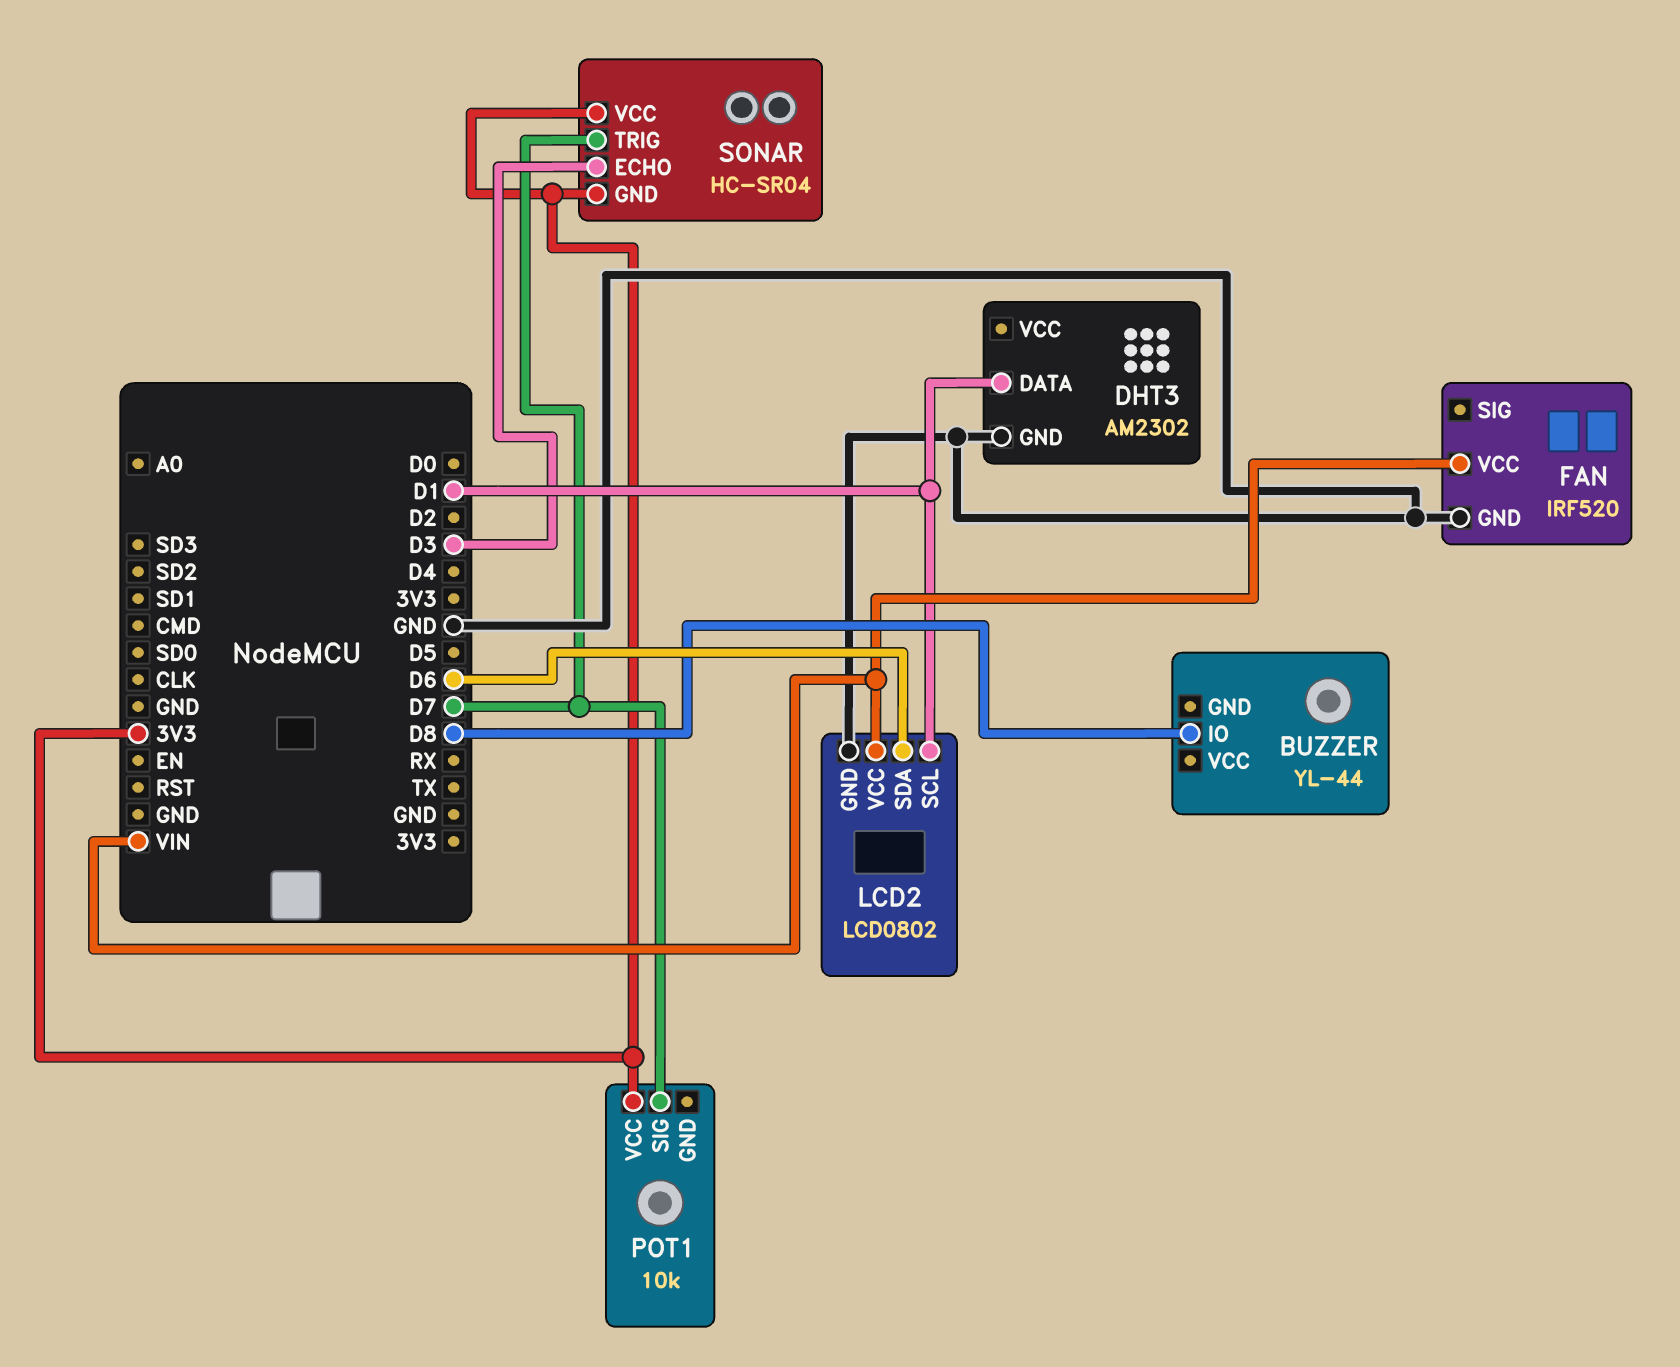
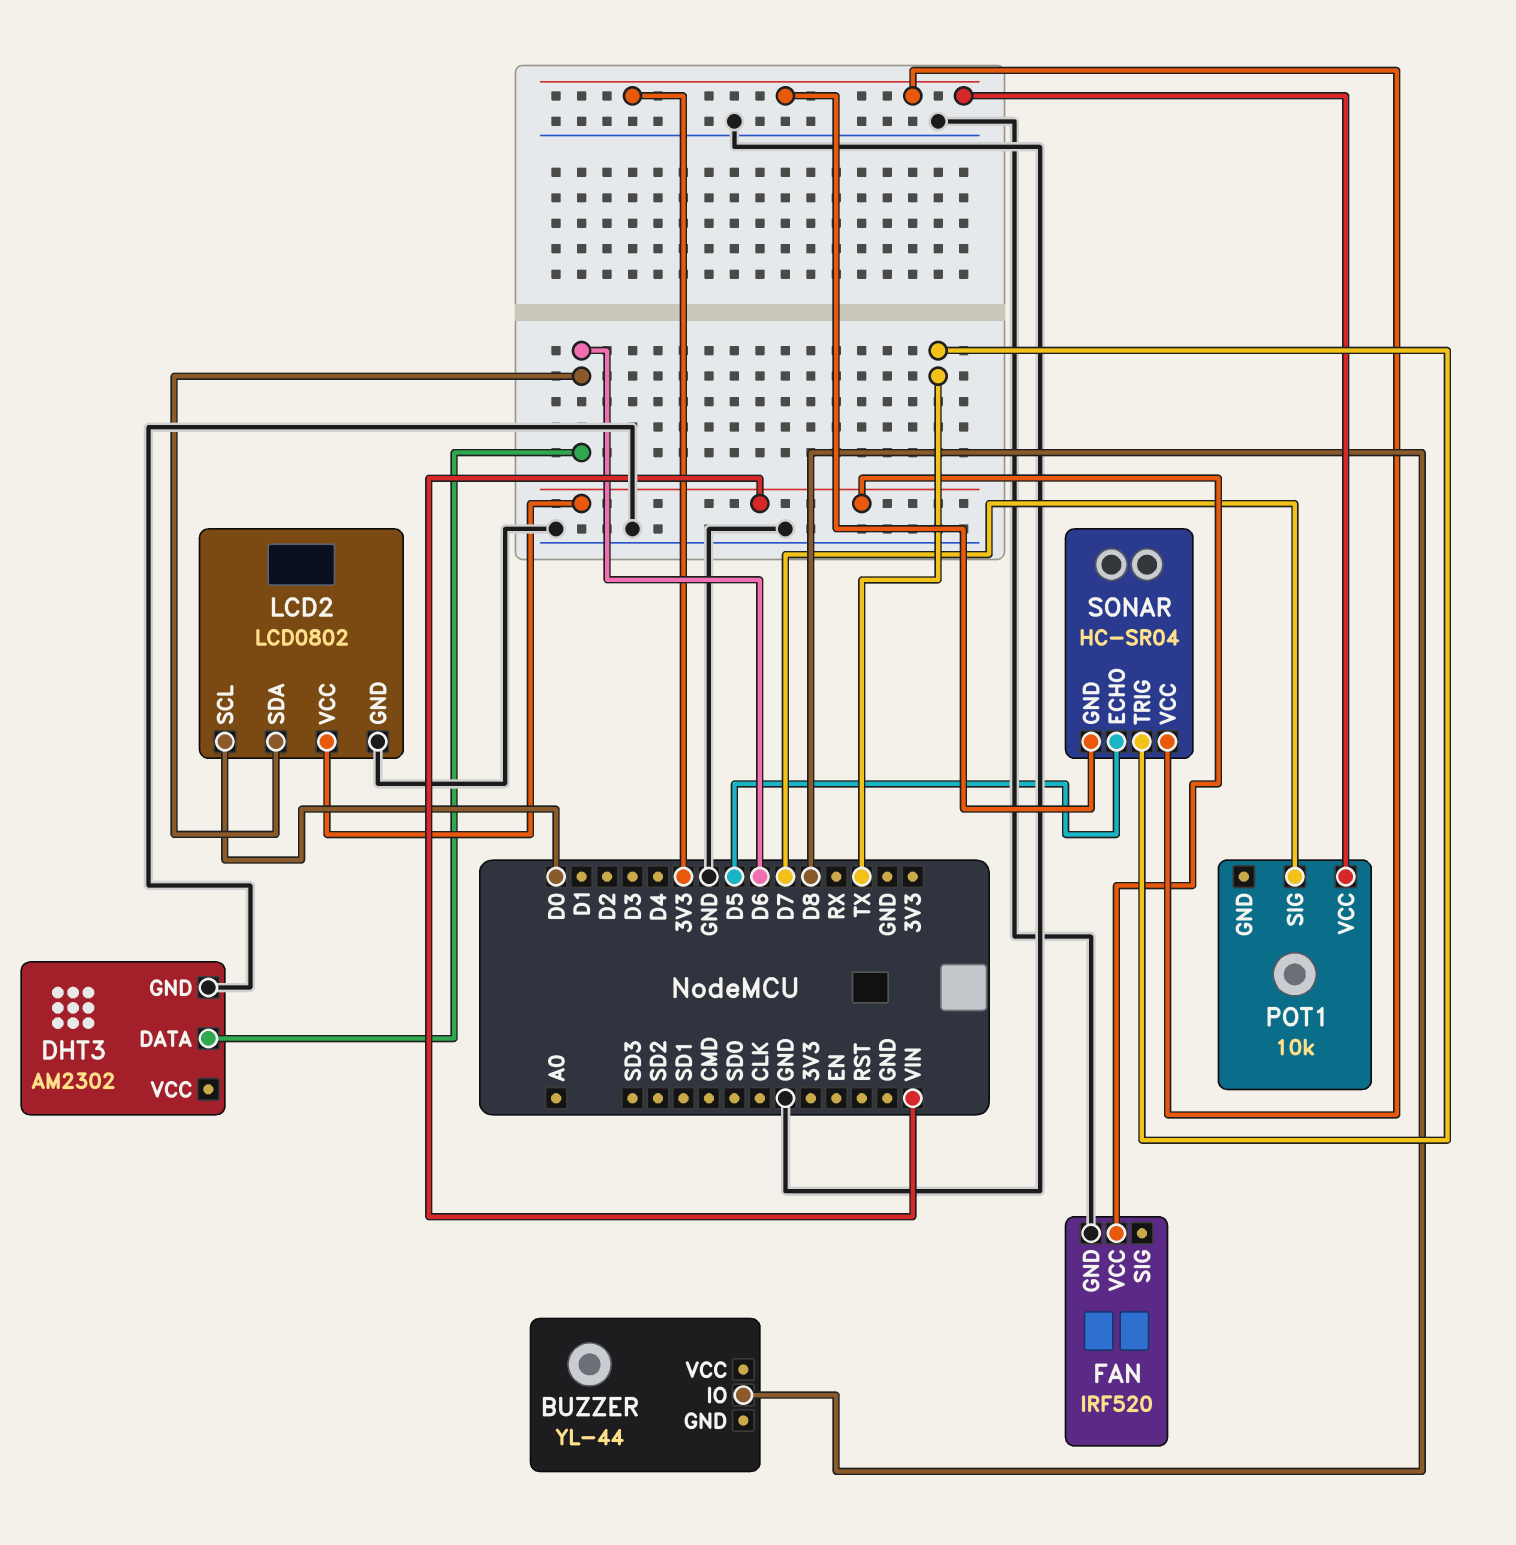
DHT3 pin DATA: D1 -> D6
LCD2 pin SCL: D1 -> D0
SONAR pin ECHO: D3 -> D5
SONAR pin TRIG: D7 -> TX

